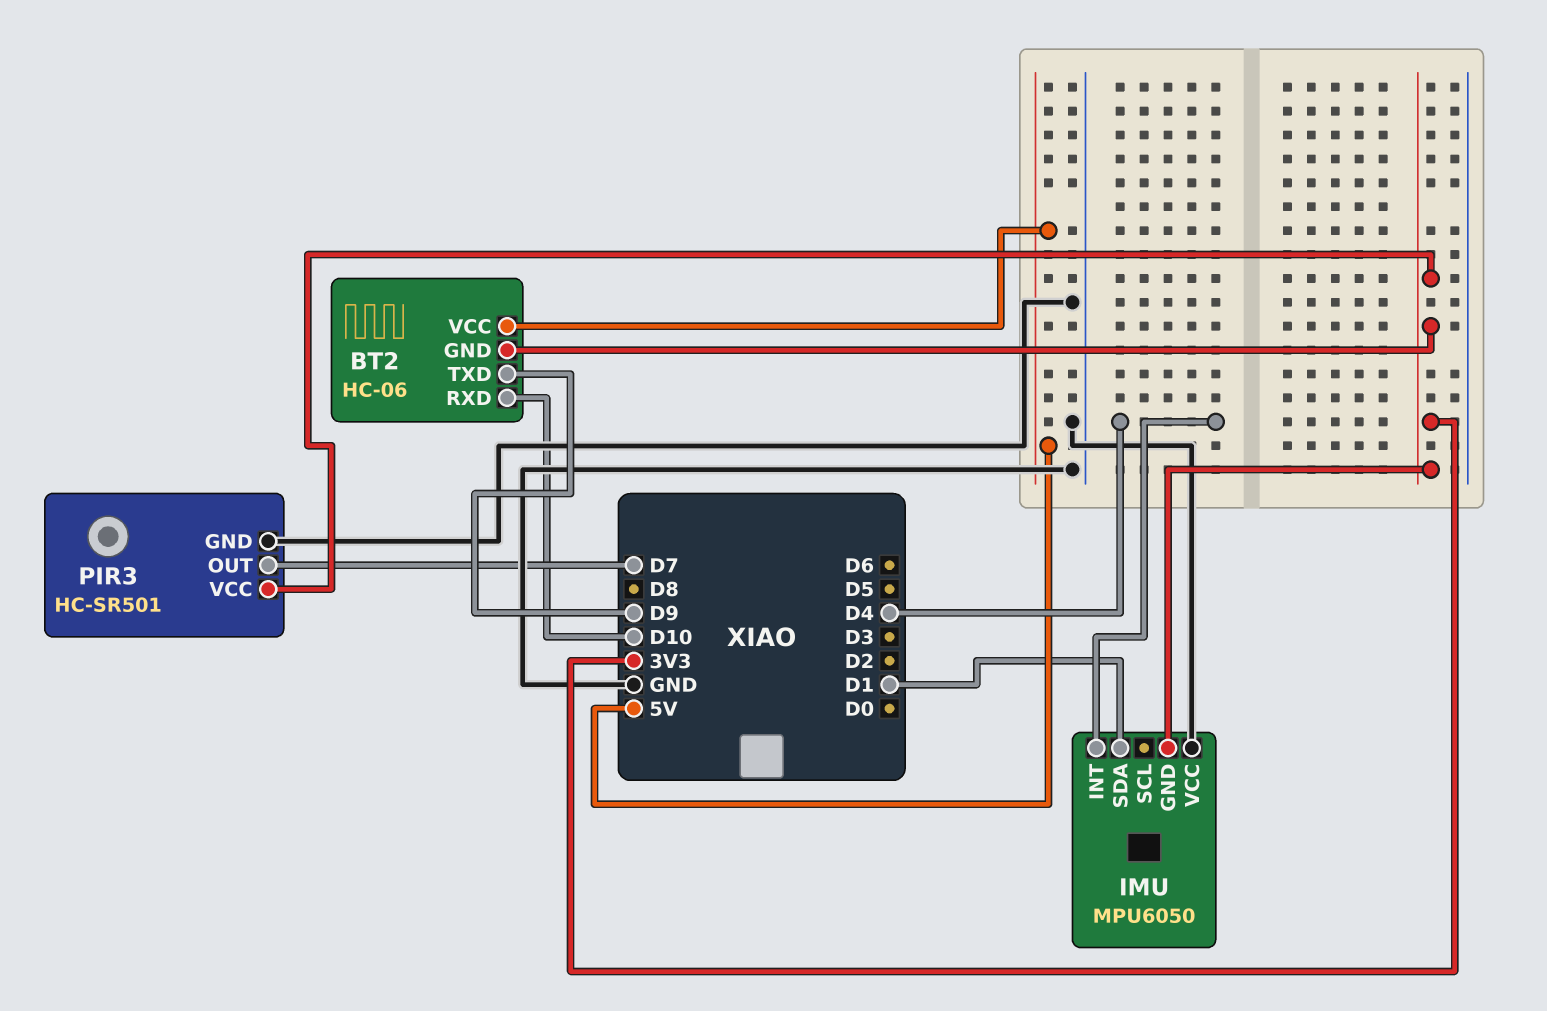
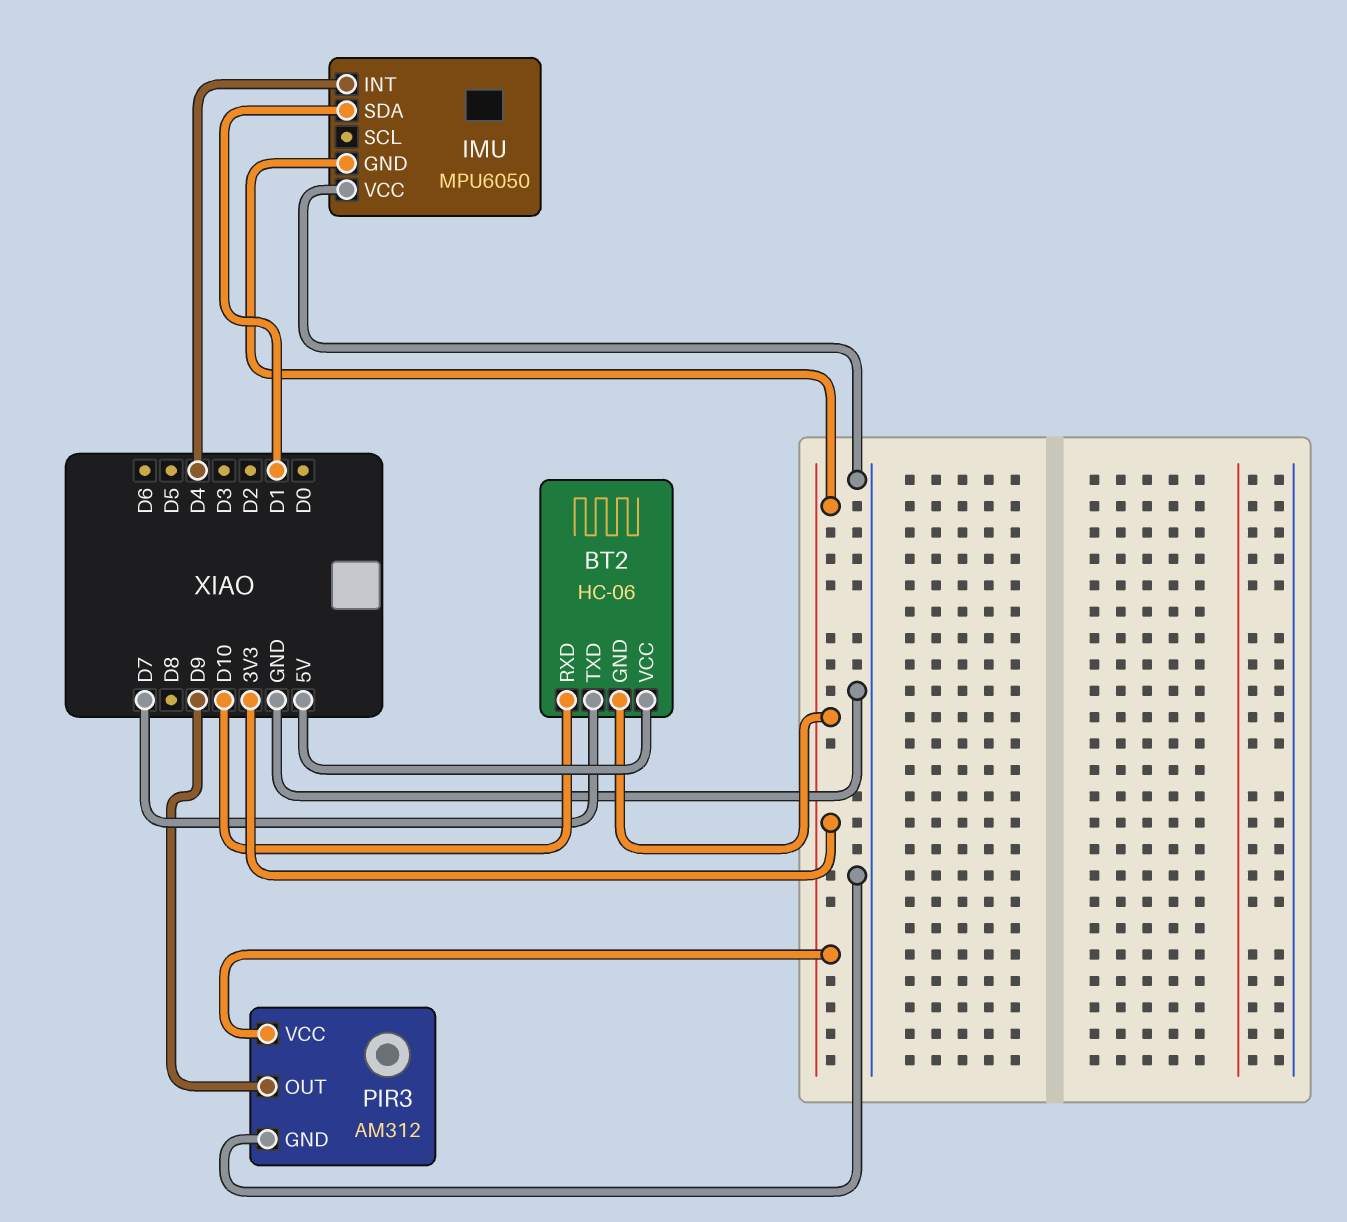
BT2 pin TXD: D9 -> D7
PIR3: HC-SR501 -> AM312
PIR3 pin OUT: D7 -> D9

